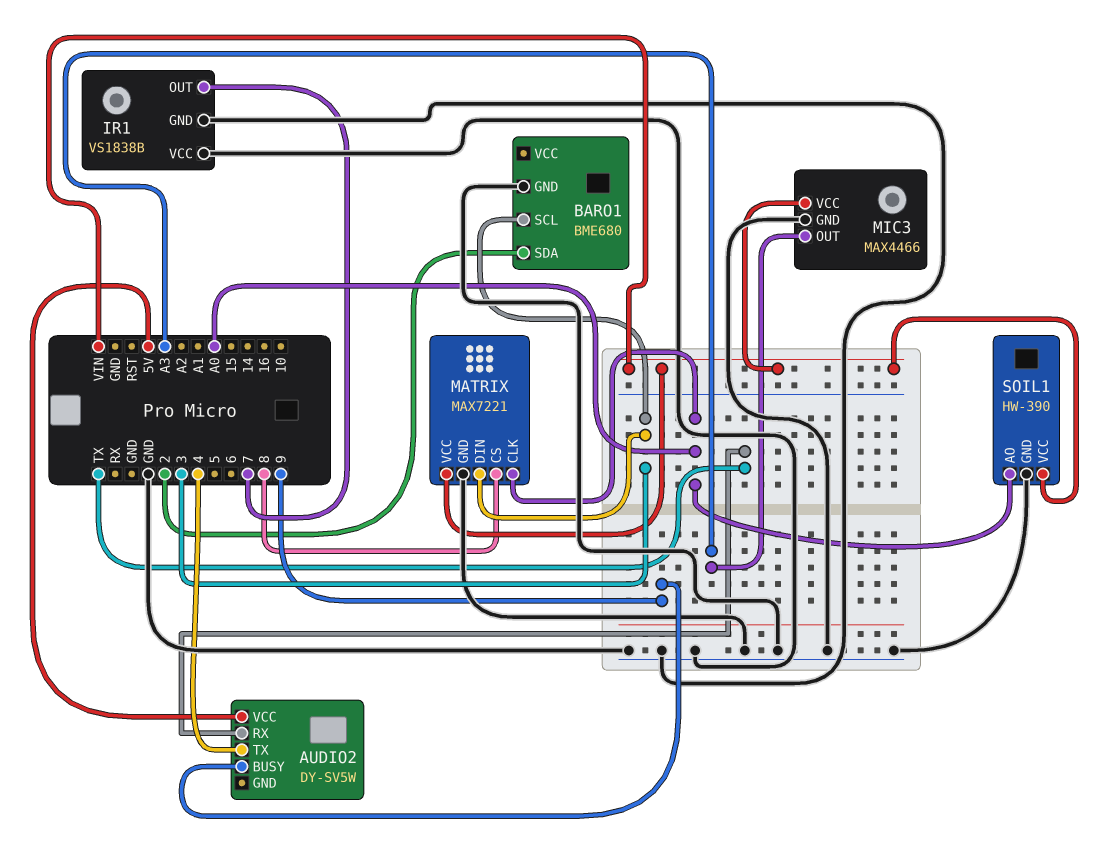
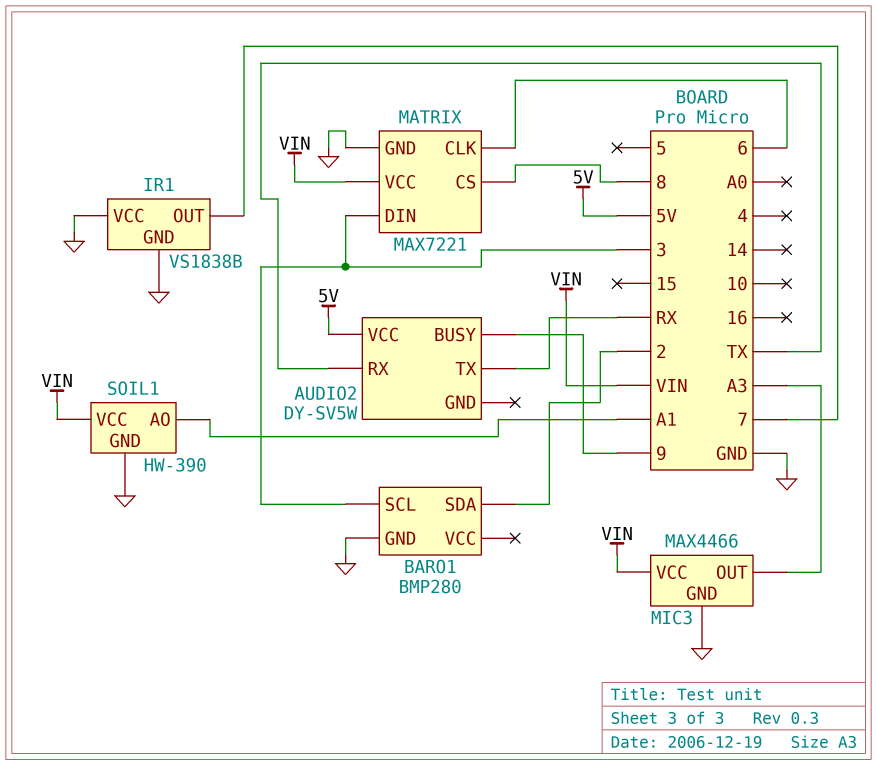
AUDIO2 pin TX: 4 -> RX
BARO1: BME680 -> BMP280
MATRIX pin CLK: A0 -> 6
SOIL1 pin AO: A0 -> A1

